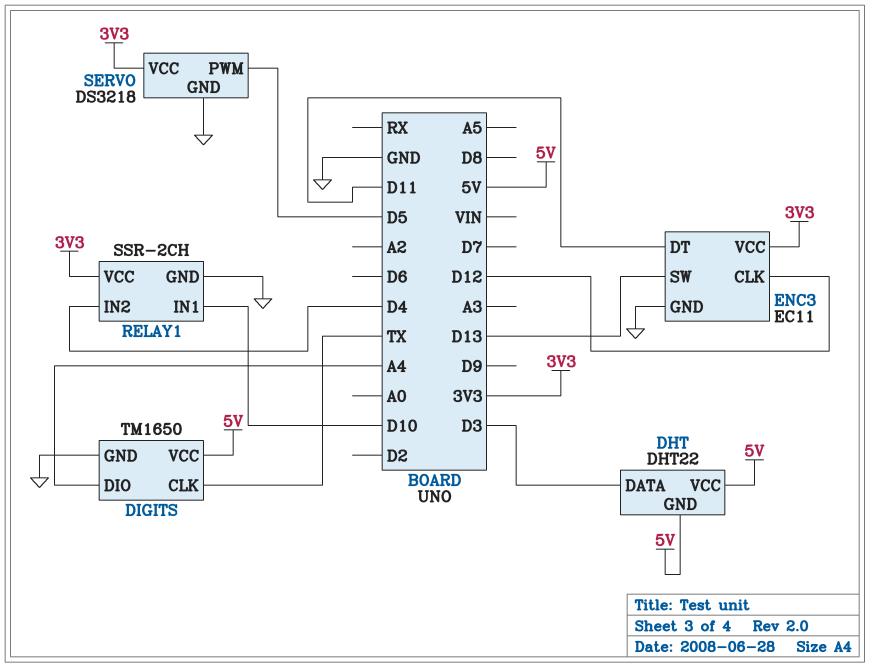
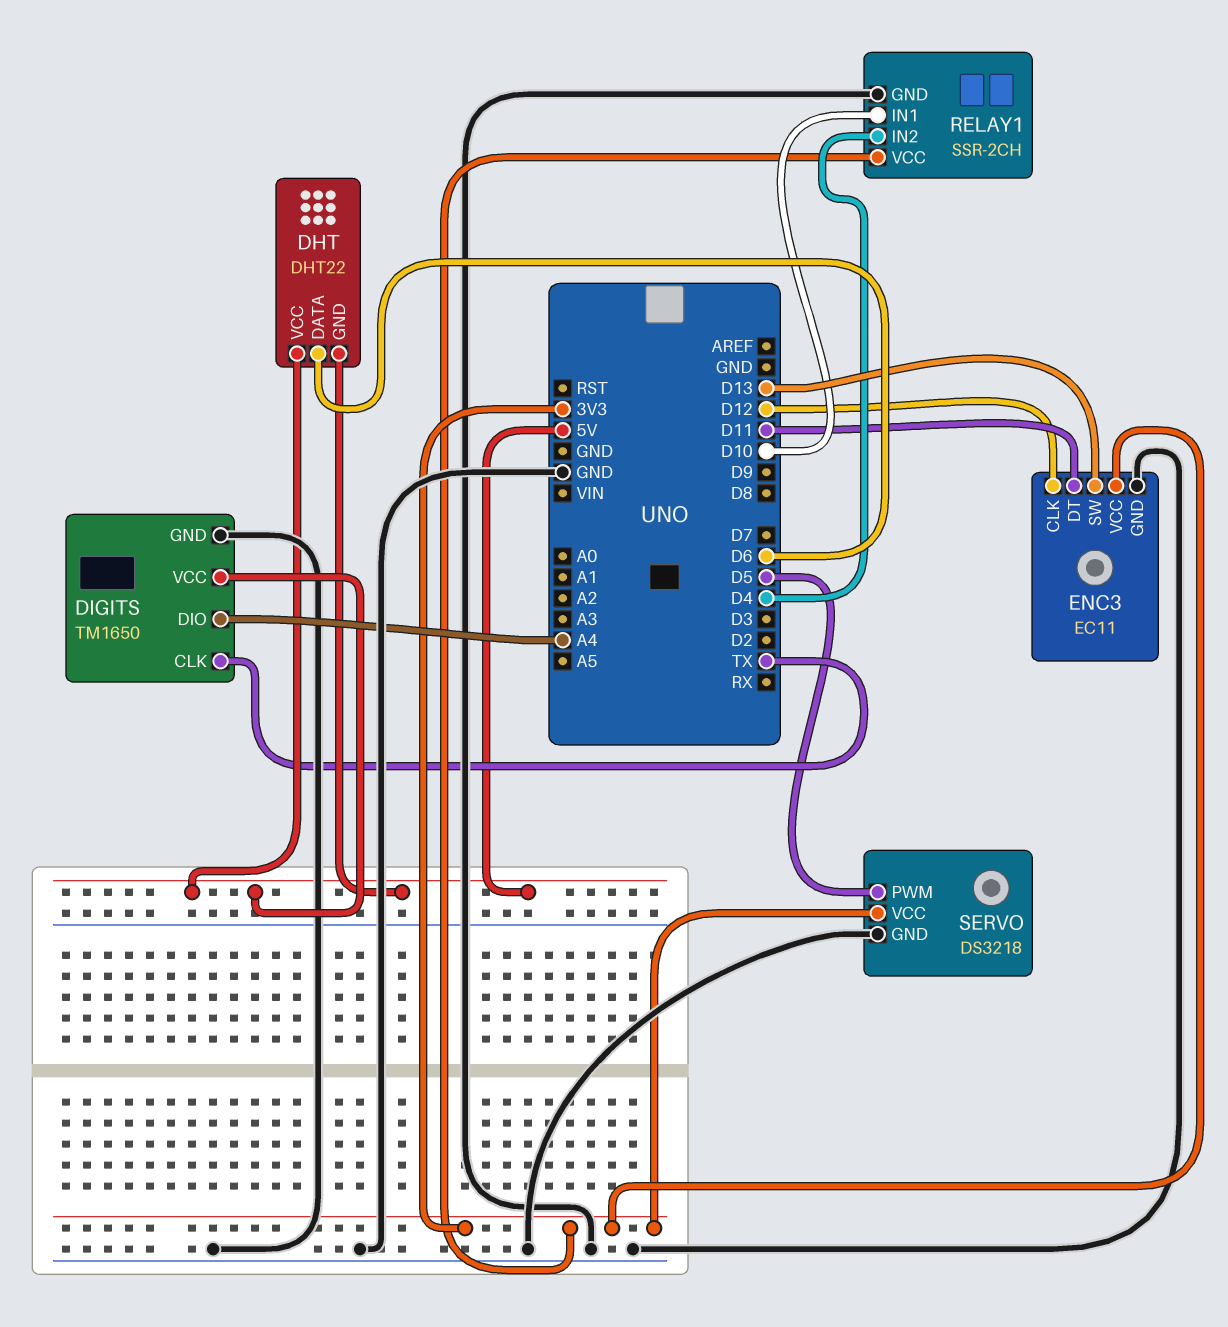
DHT pin DATA: D3 -> D6

